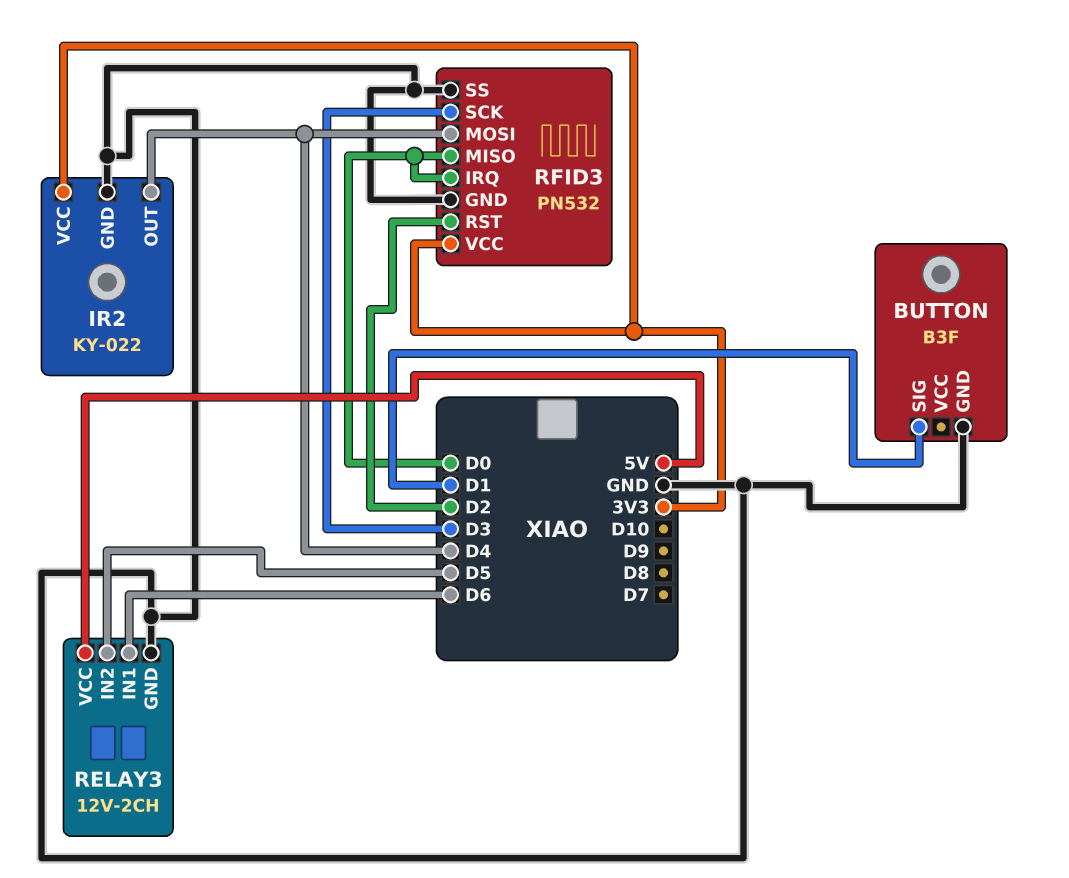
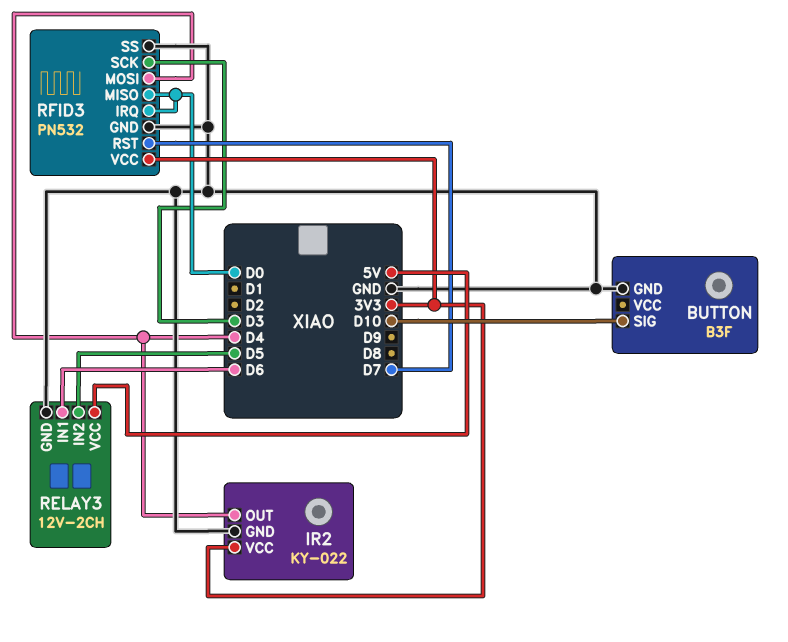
BUTTON pin SIG: D1 -> D10
RFID3 pin RST: D2 -> D7

